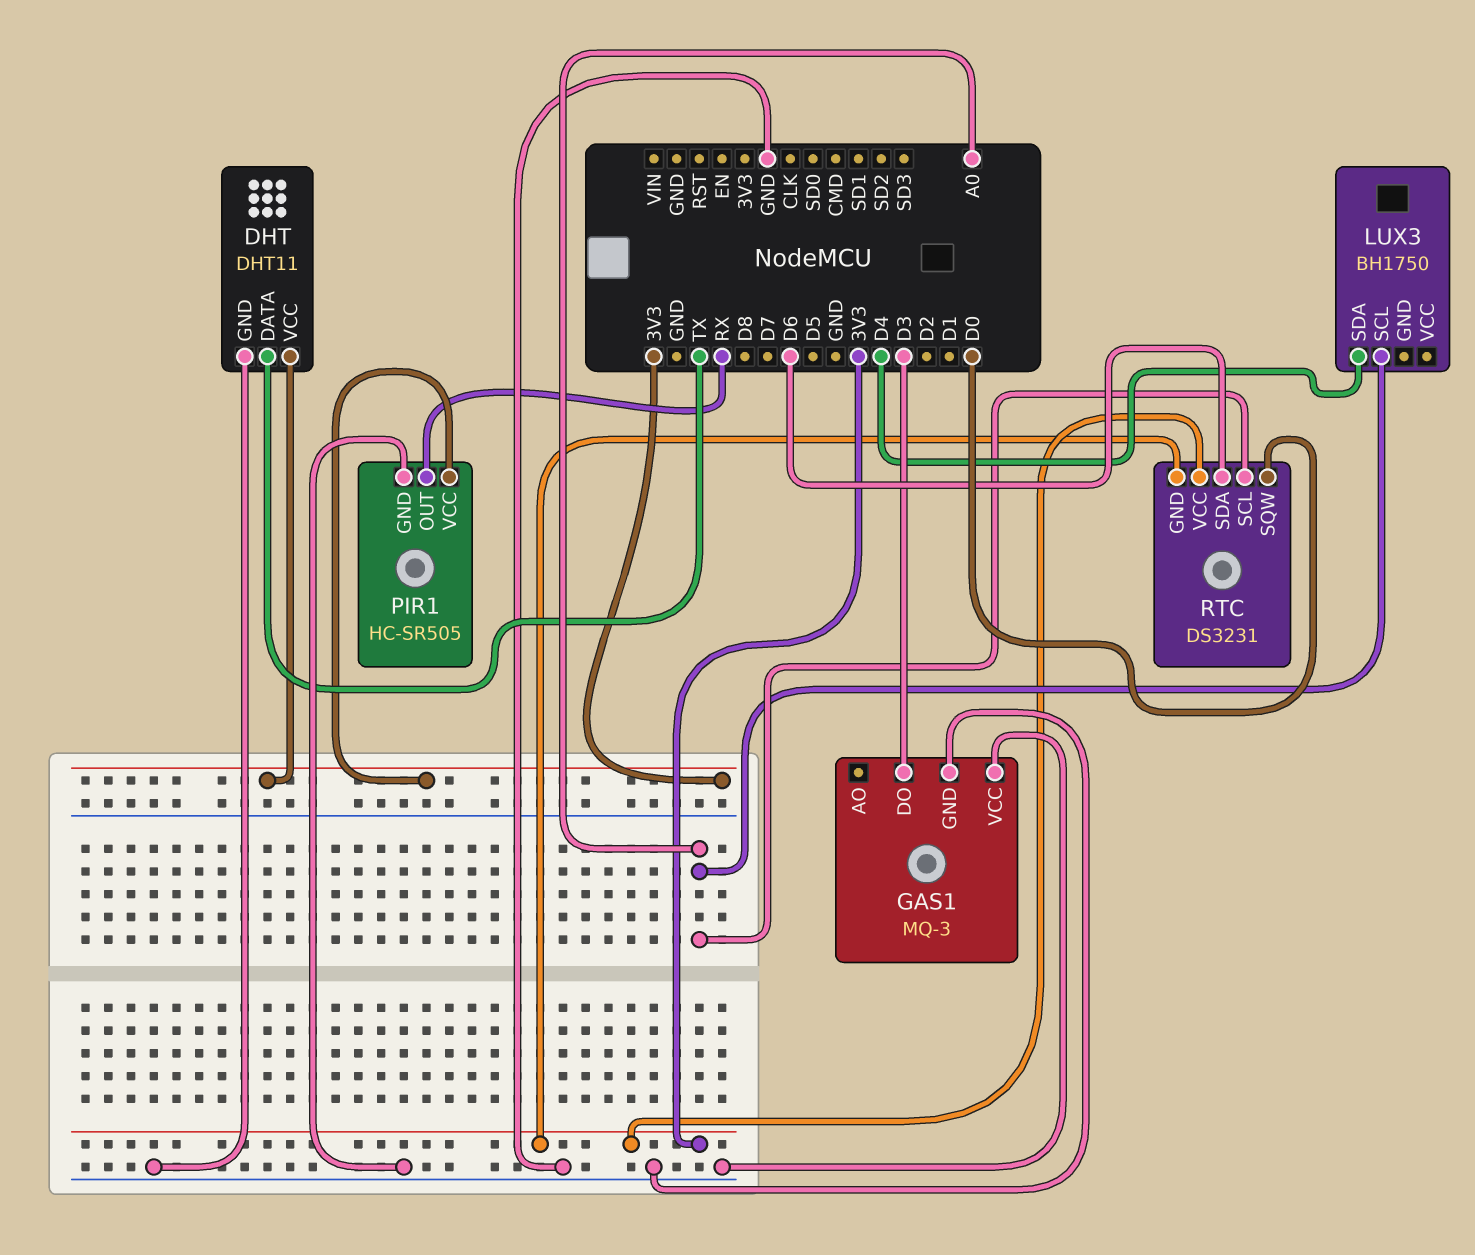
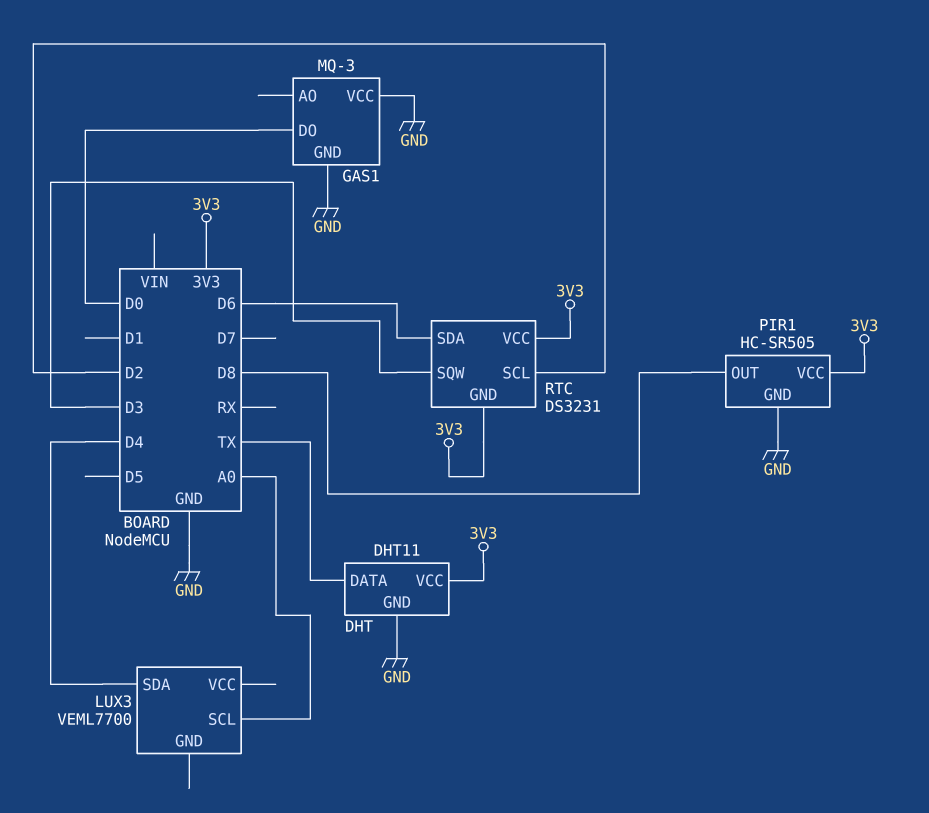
GAS1 pin DO: D3 -> D0
LUX3: BH1750 -> VEML7700
PIR1 pin OUT: RX -> D8
RTC pin SCL: A0 -> D2
RTC pin SQW: D0 -> D3

